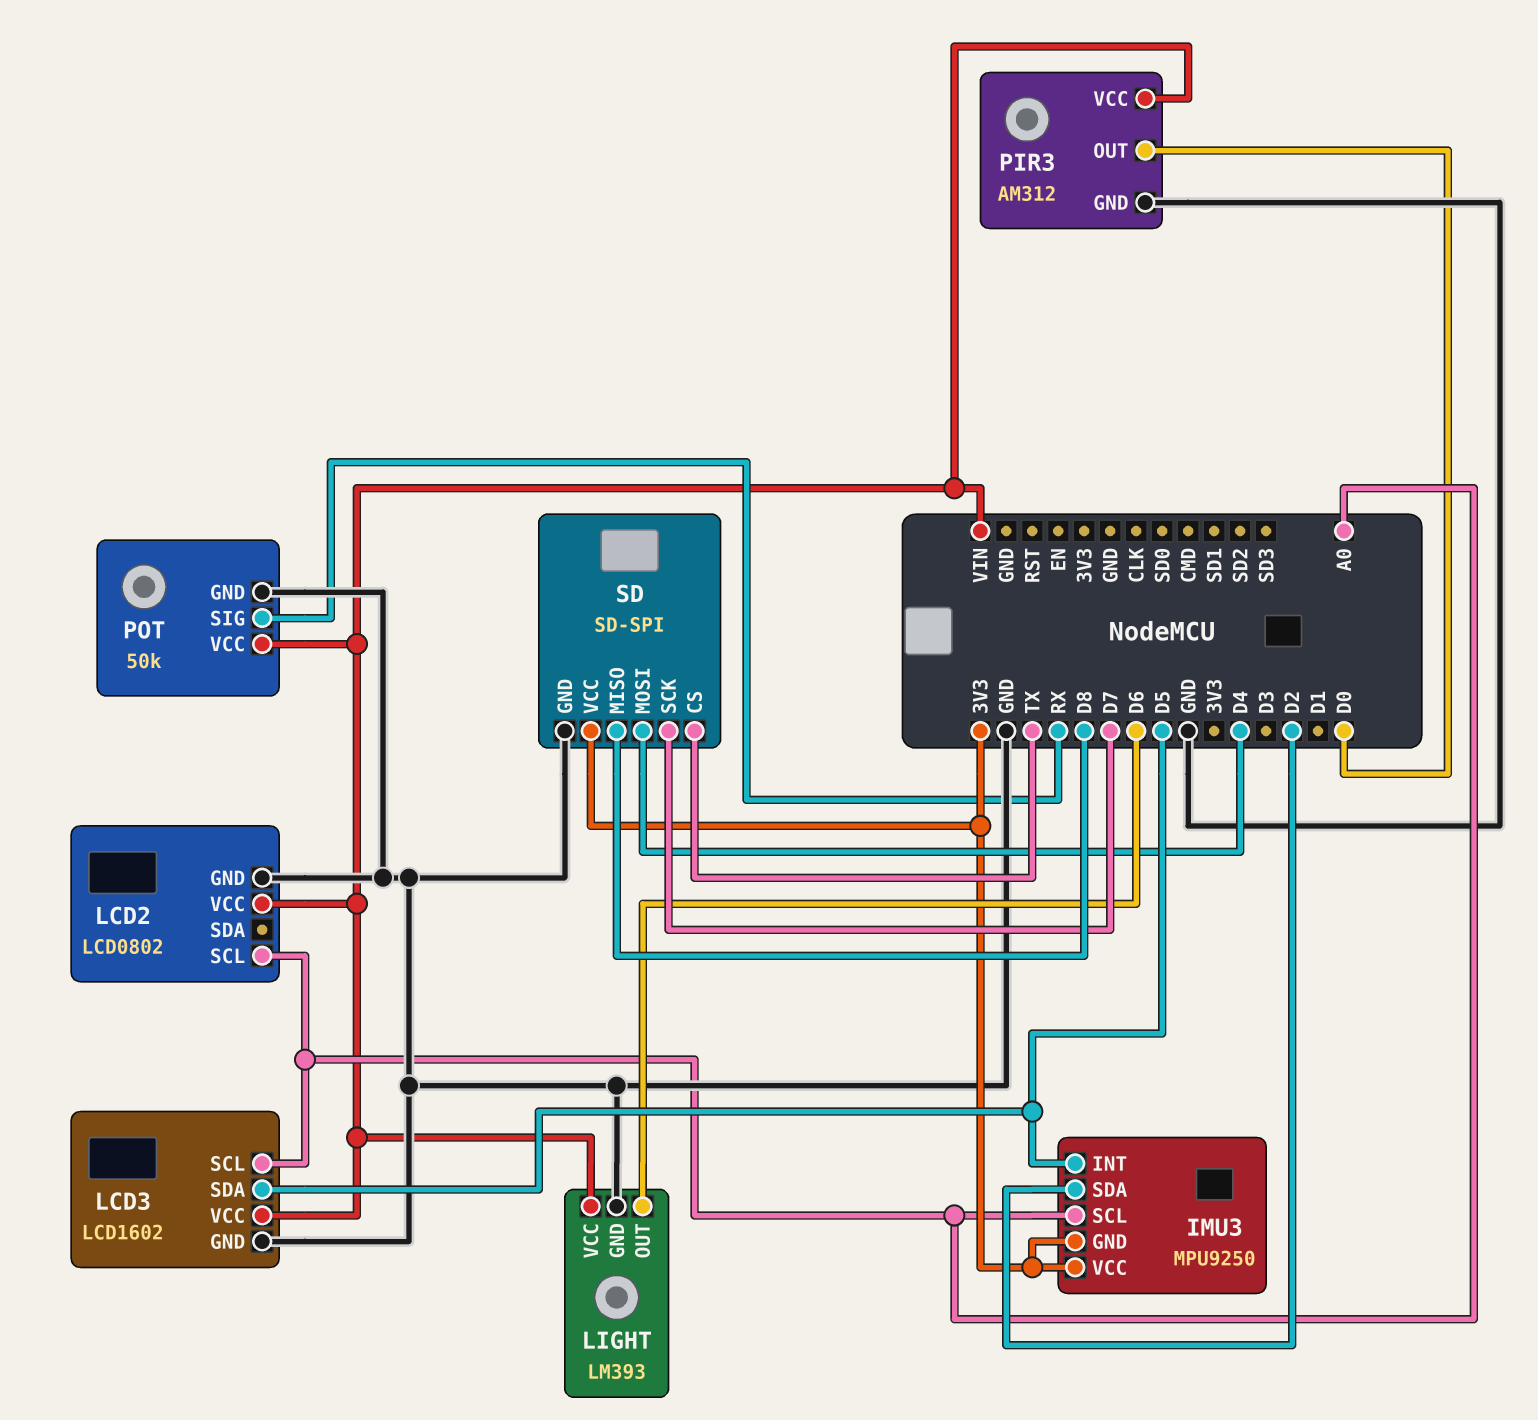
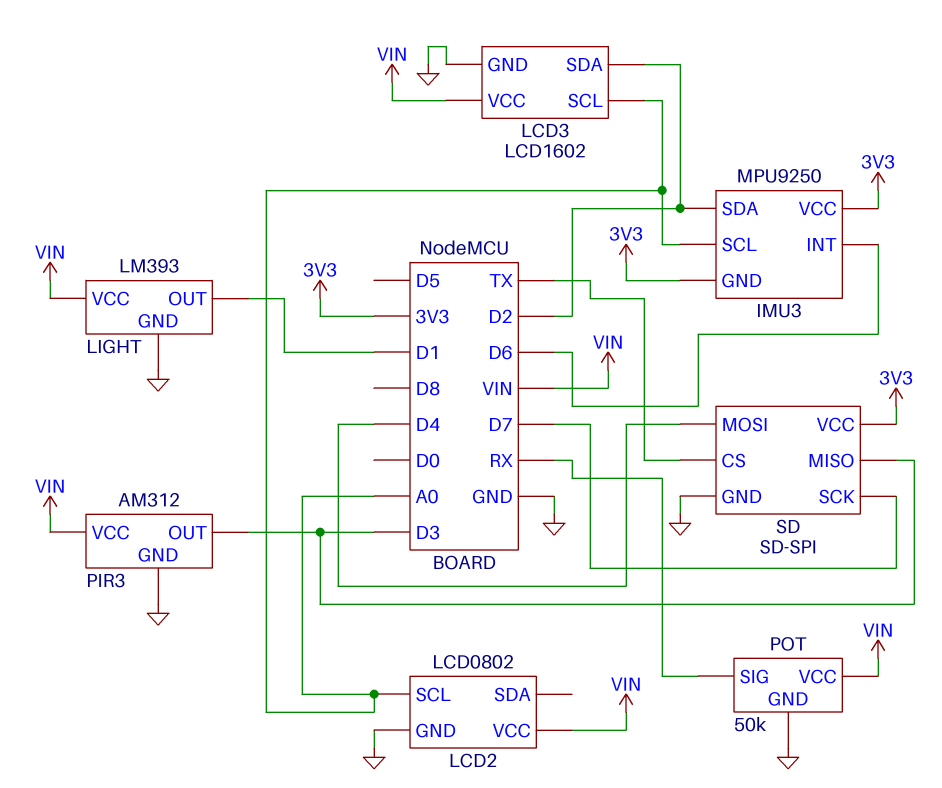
IMU3 pin INT: D5 -> D6
LCD3 pin SDA: D5 -> D2
LIGHT pin OUT: D6 -> D1
PIR3 pin OUT: D0 -> D3
SD pin MISO: D8 -> D3

